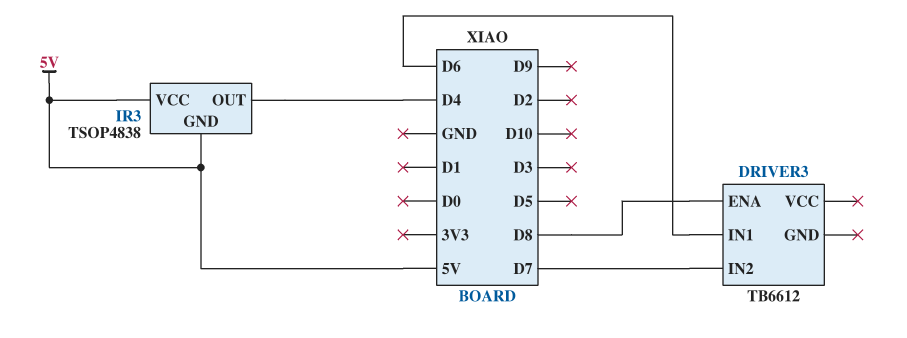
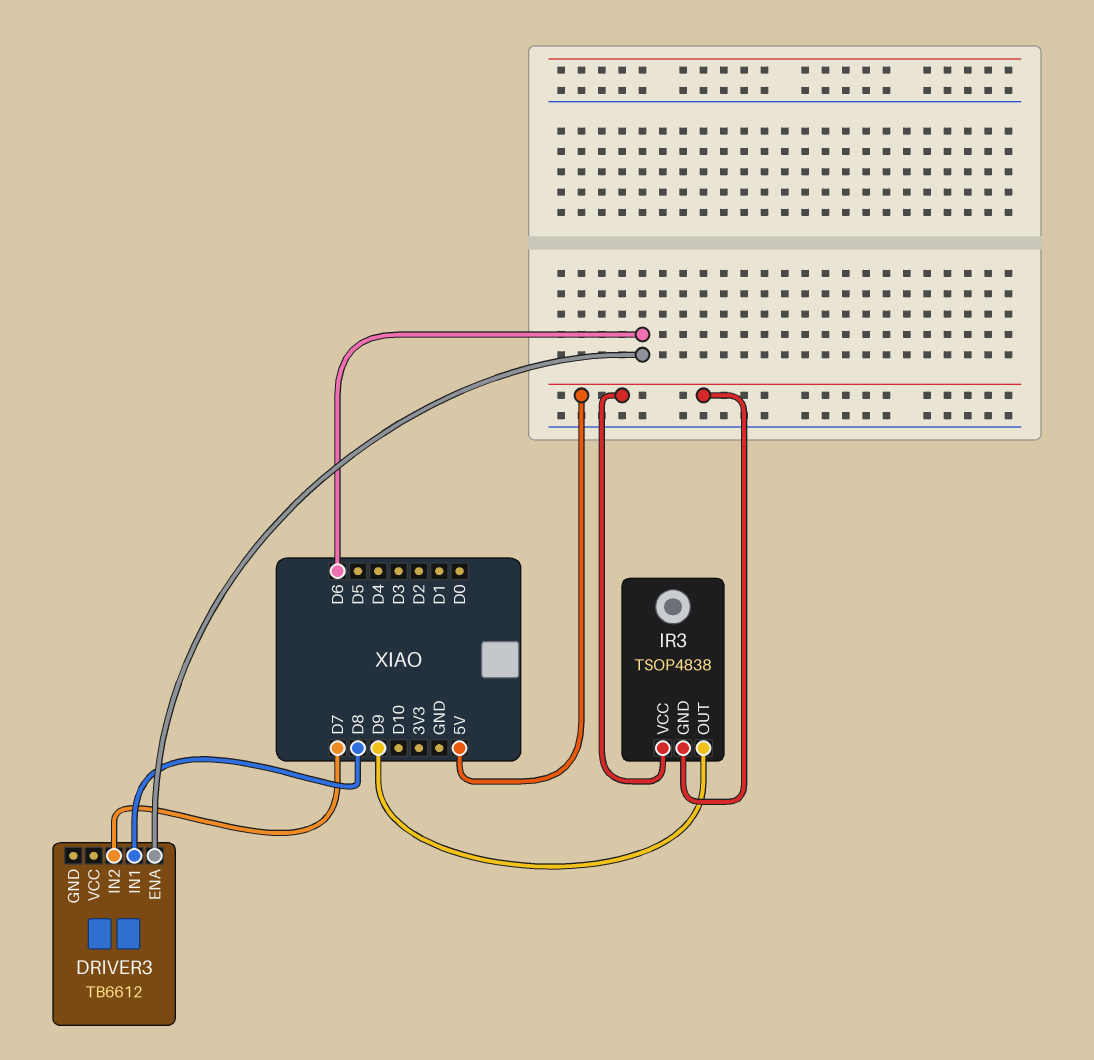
DRIVER3 pin ENA: D8 -> D6
DRIVER3 pin IN1: D6 -> D8
IR3 pin OUT: D4 -> D9

